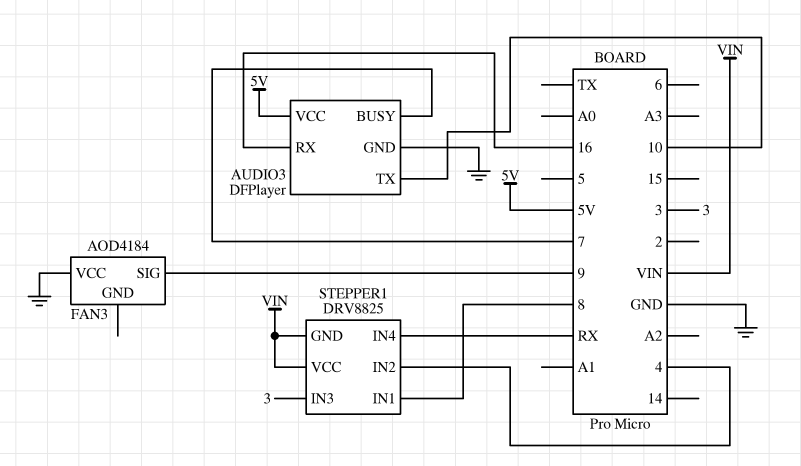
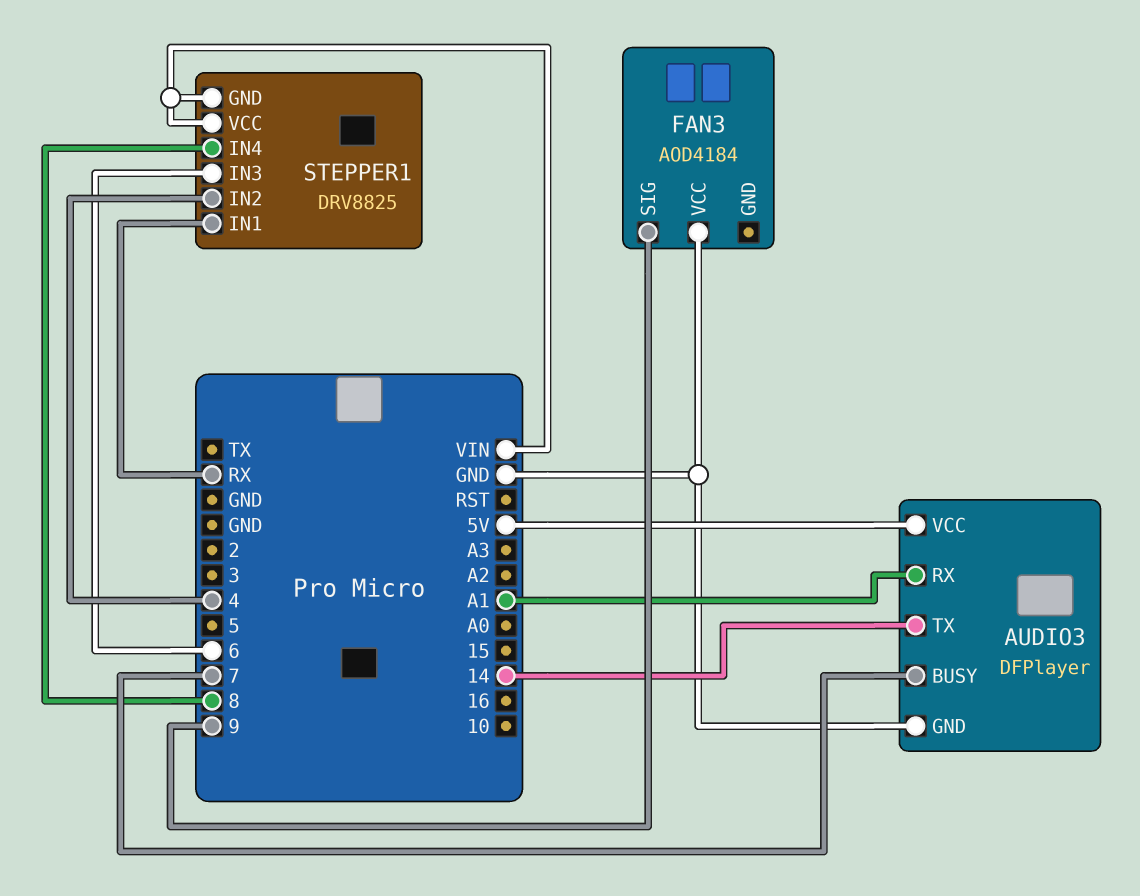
AUDIO3 pin RX: 16 -> A1
AUDIO3 pin TX: 10 -> 14
STEPPER1 pin IN1: 8 -> RX
STEPPER1 pin IN3: 3 -> 6
STEPPER1 pin IN4: RX -> 8

